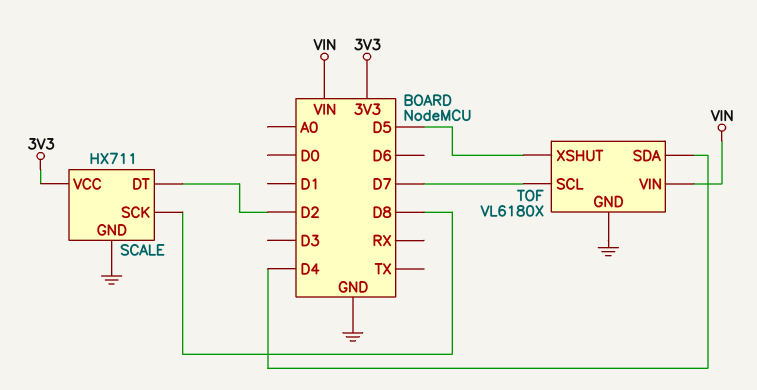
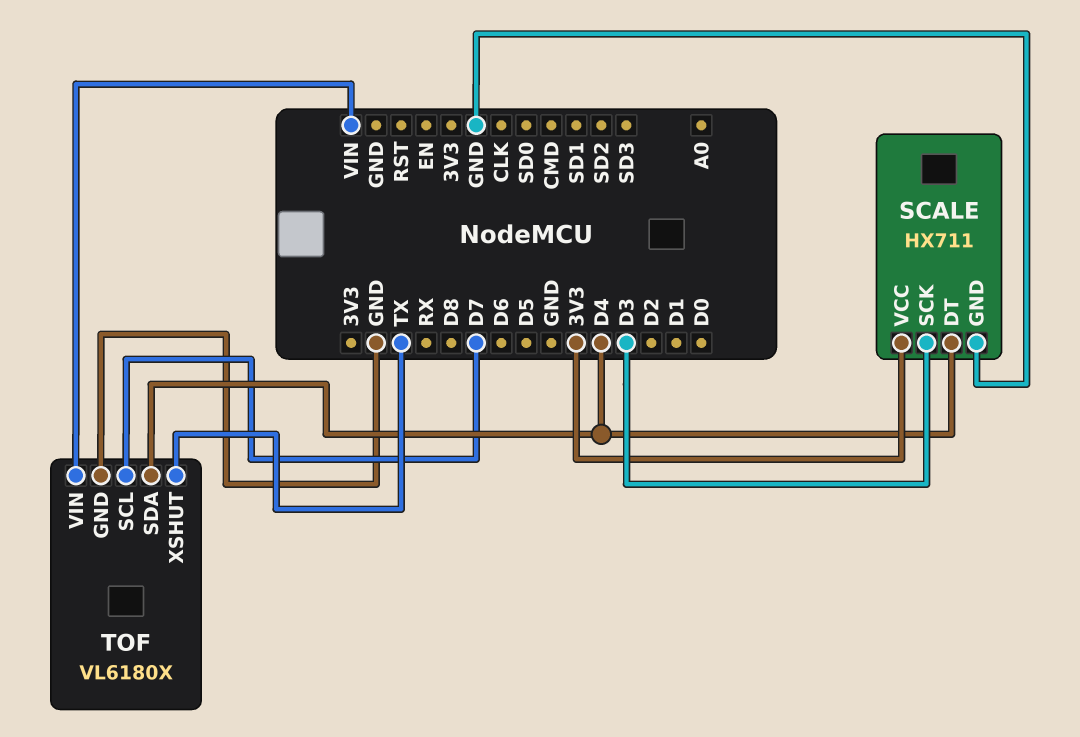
SCALE pin DT: D2 -> D4
SCALE pin SCK: D8 -> D3
TOF pin XSHUT: D5 -> TX

